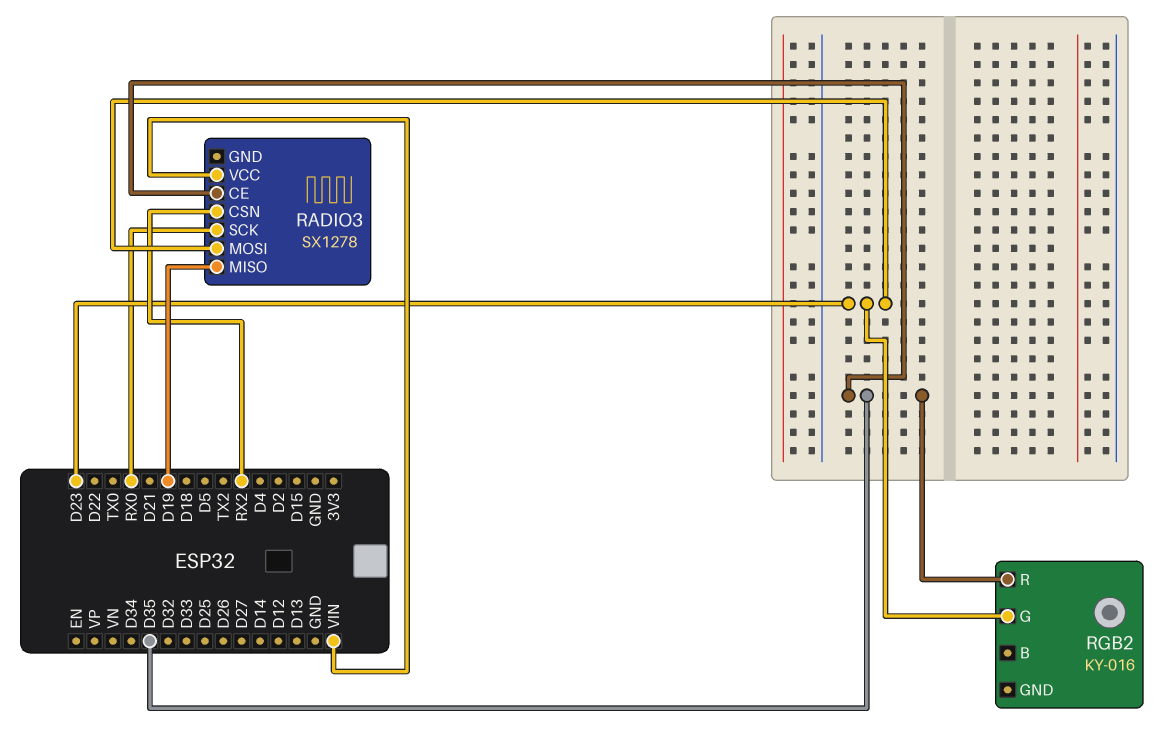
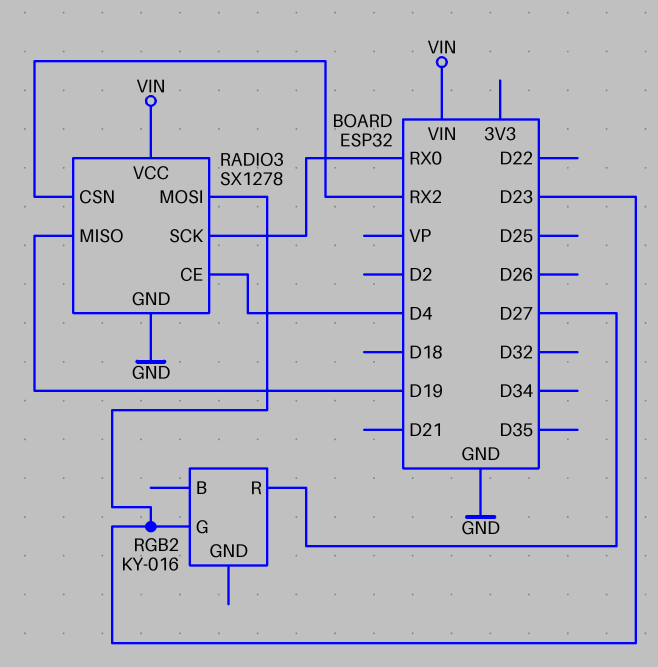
RADIO3 pin CE: D35 -> D4
RADIO3 pin GND: none -> GND
RGB2 pin R: D35 -> D27

